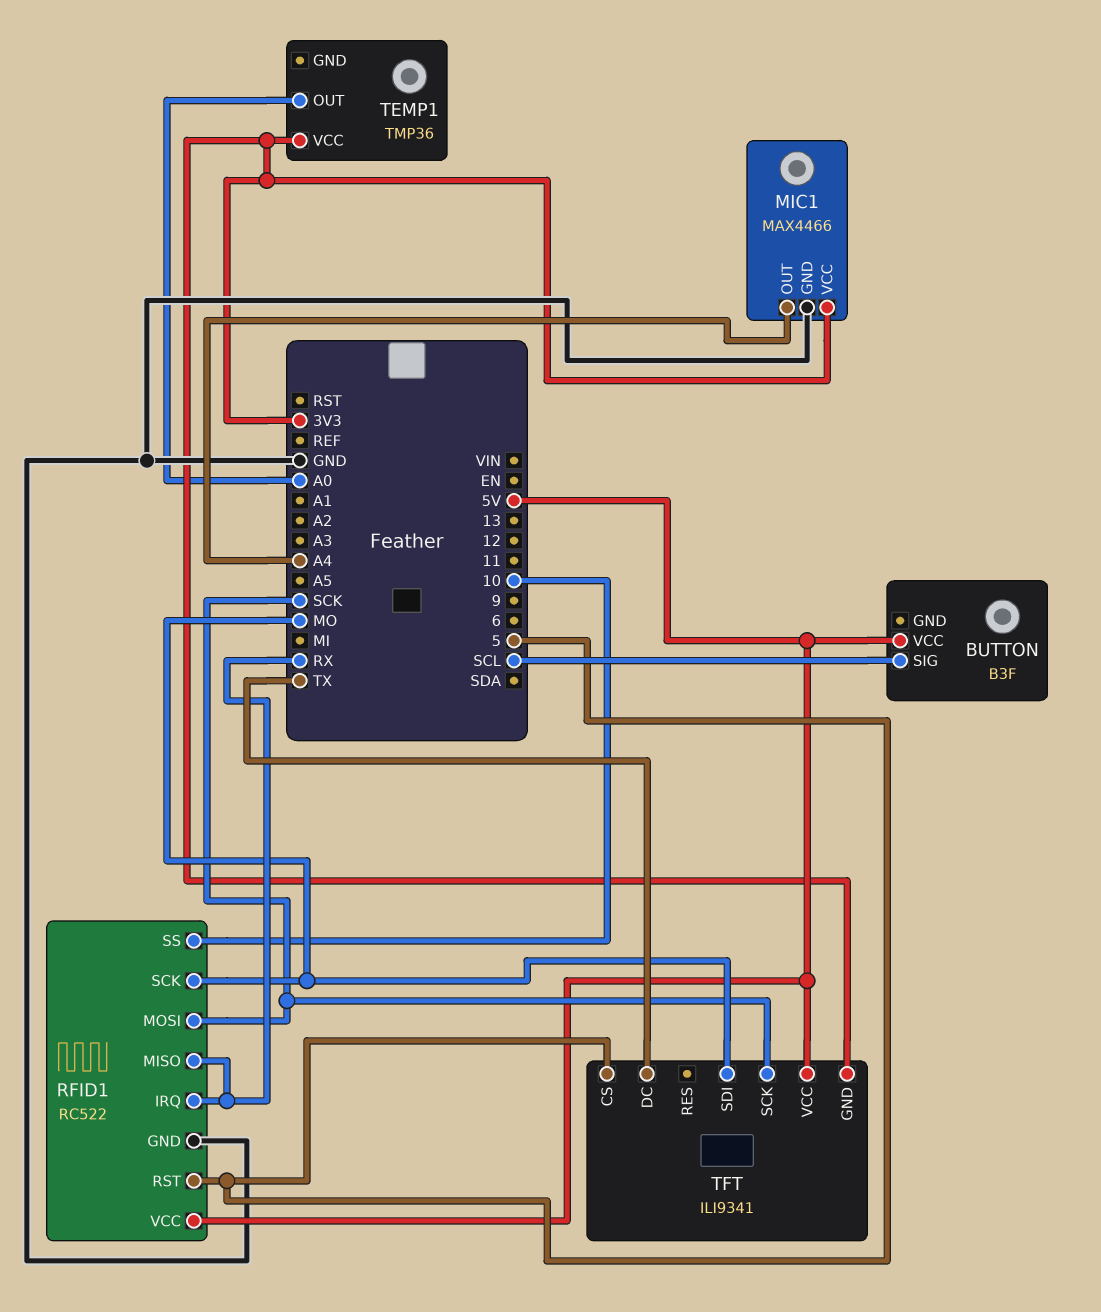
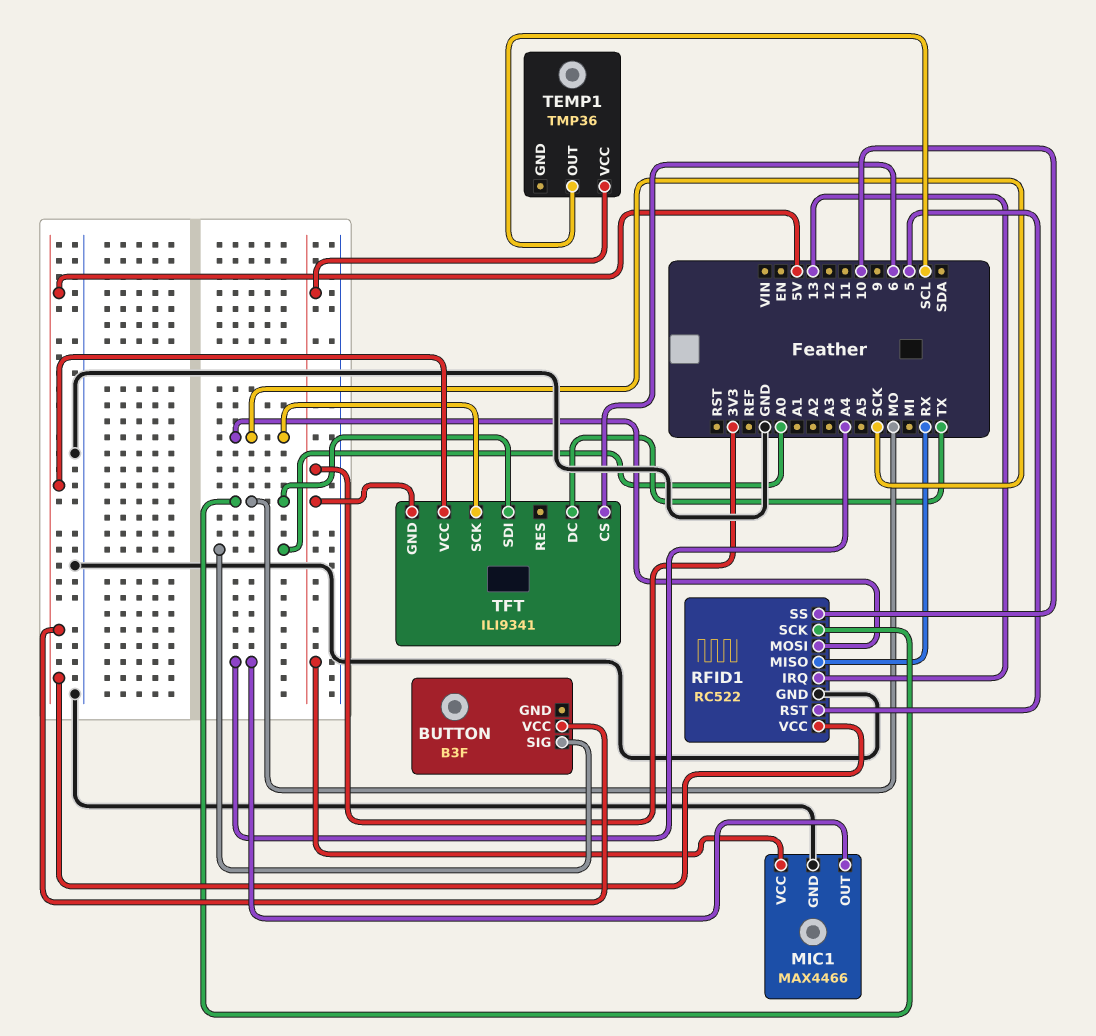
BUTTON pin SIG: SCL -> A0
RFID1 pin IRQ: RX -> 13
TEMP1 pin OUT: A0 -> SCL
TFT pin CS: 5 -> 6

